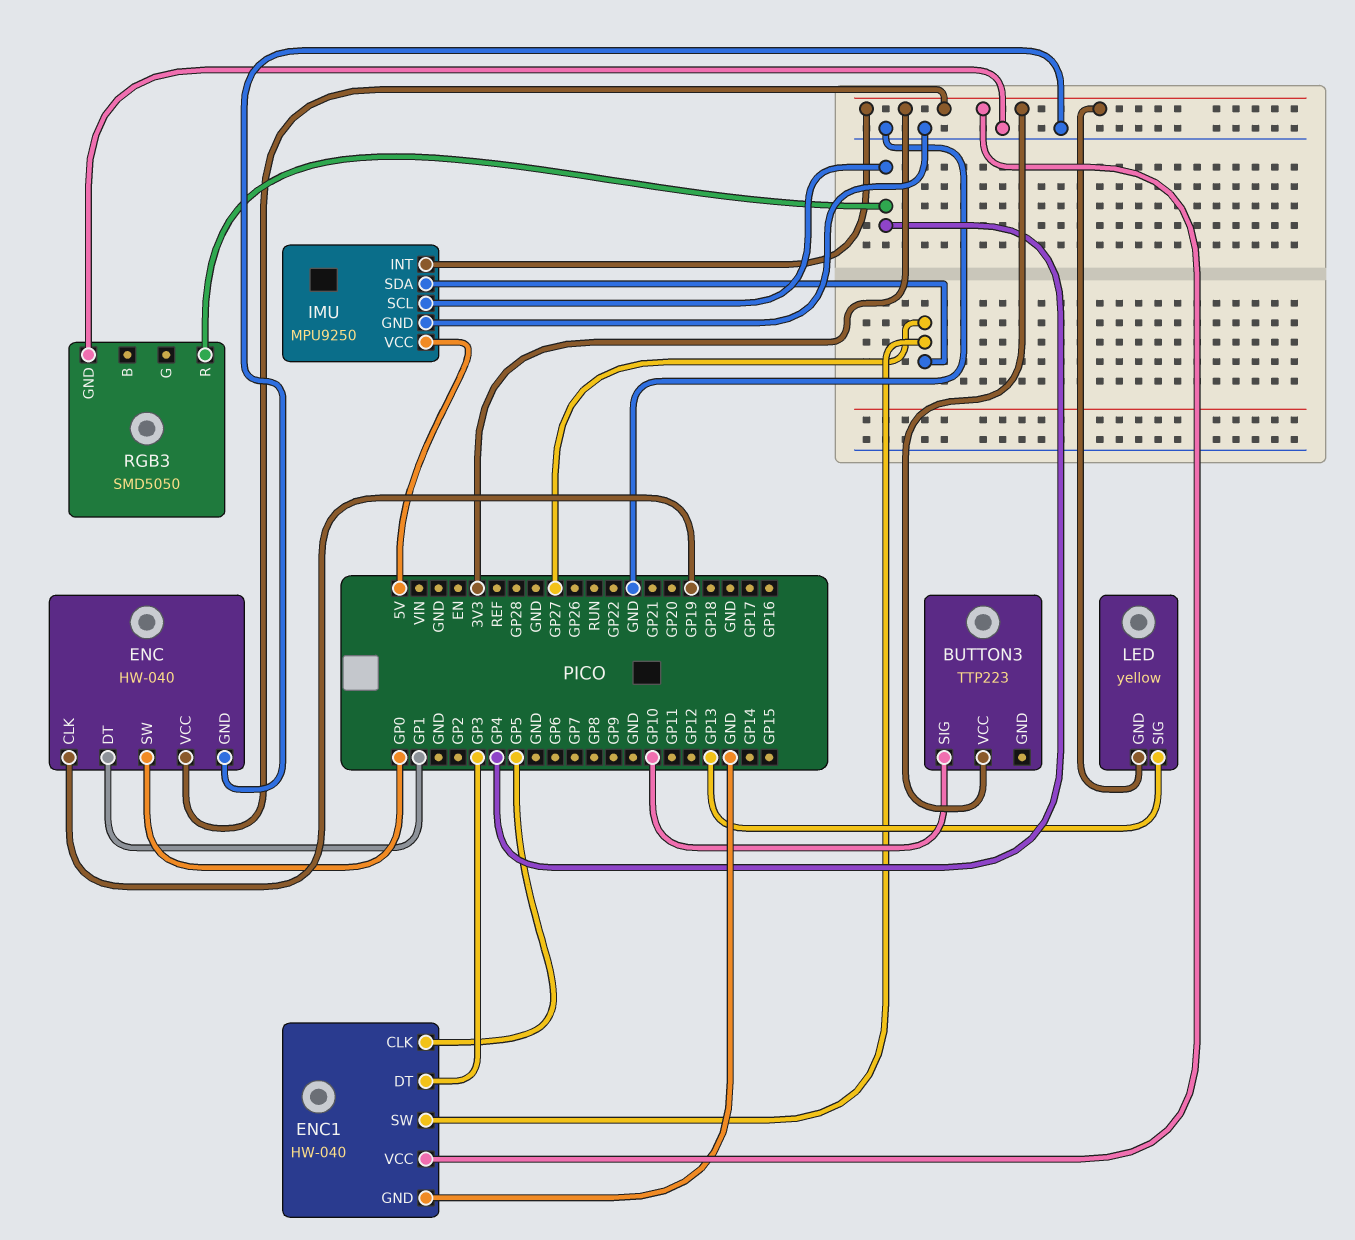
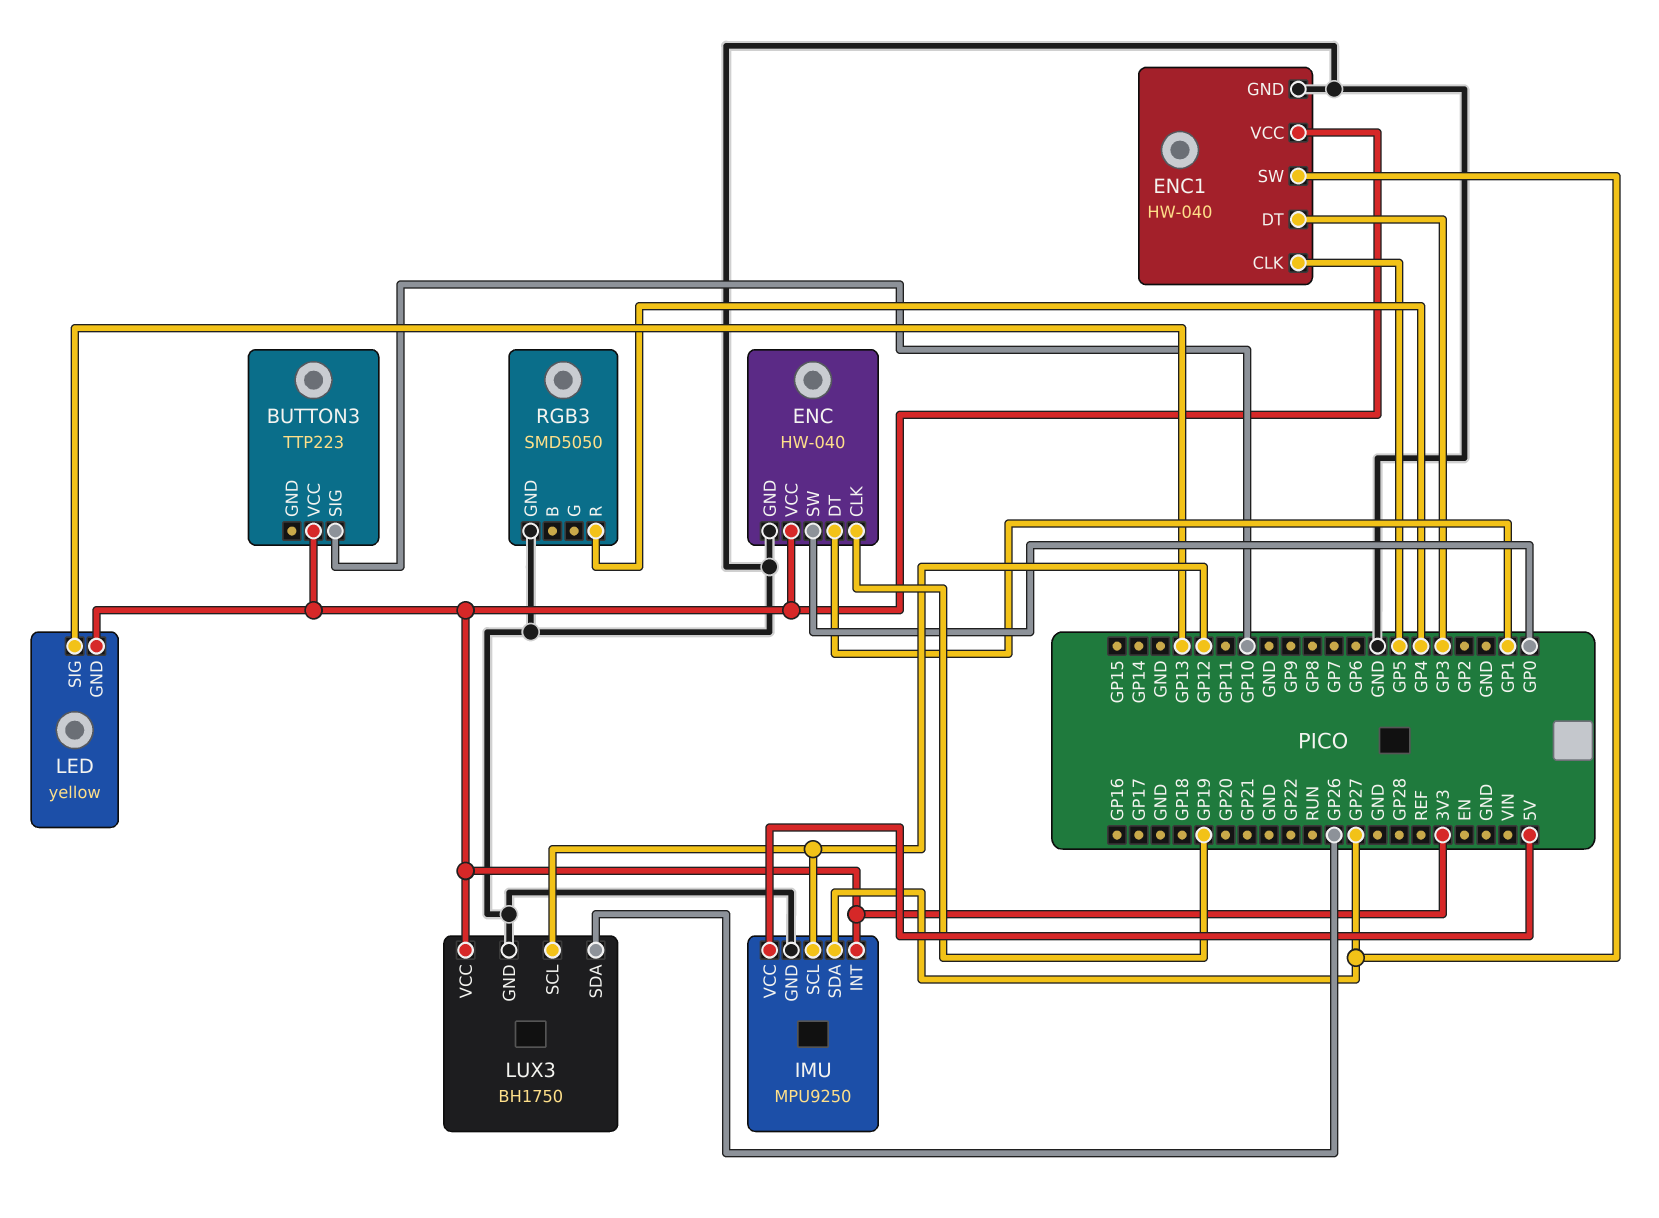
IMU pin SCL: GP4 -> GP12
LUX3: none -> BH1750
LUX3 pin GND: none -> GND
LUX3 pin SCL: none -> GP12
LUX3 pin SDA: none -> GP26
LUX3 pin VCC: none -> 3V3

